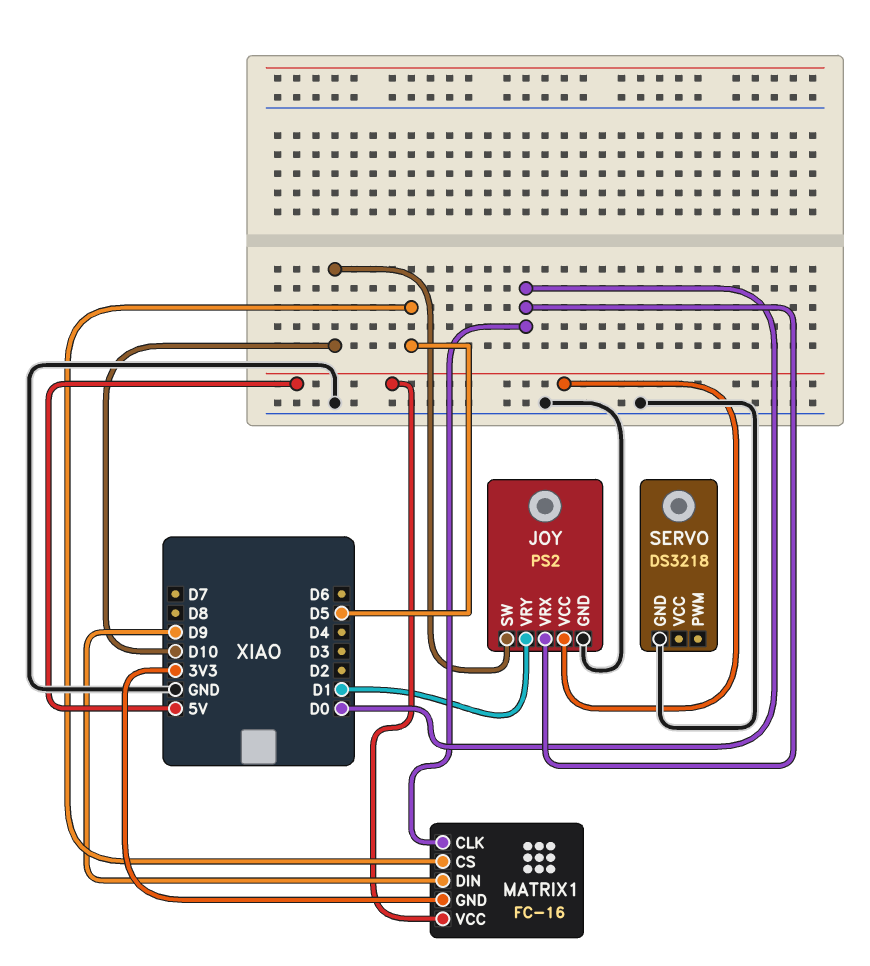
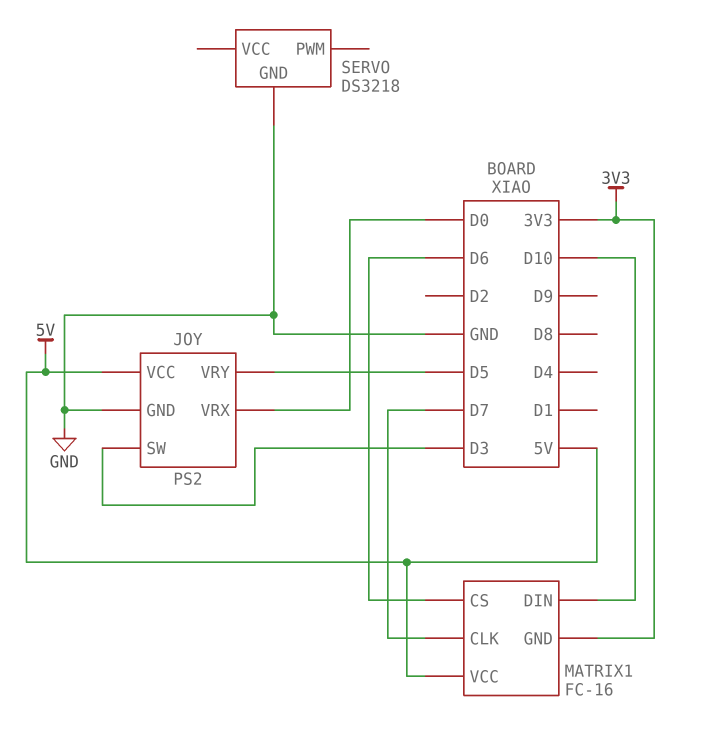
JOY pin SW: D10 -> D3
JOY pin VRY: D1 -> D5
MATRIX1 pin CLK: D0 -> D7
MATRIX1 pin CS: D5 -> D6
MATRIX1 pin DIN: D9 -> D10

